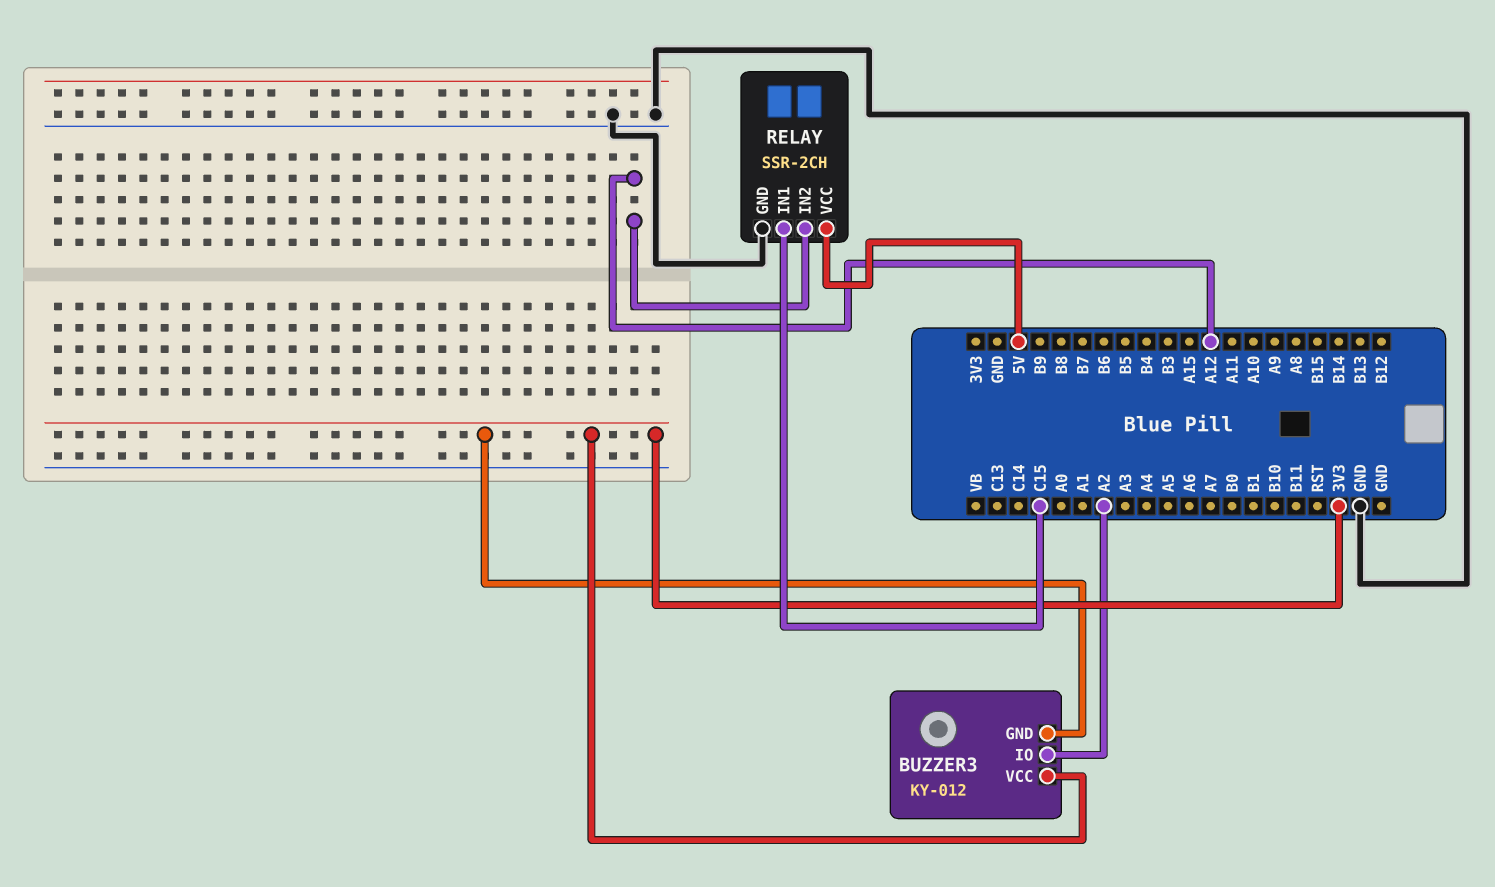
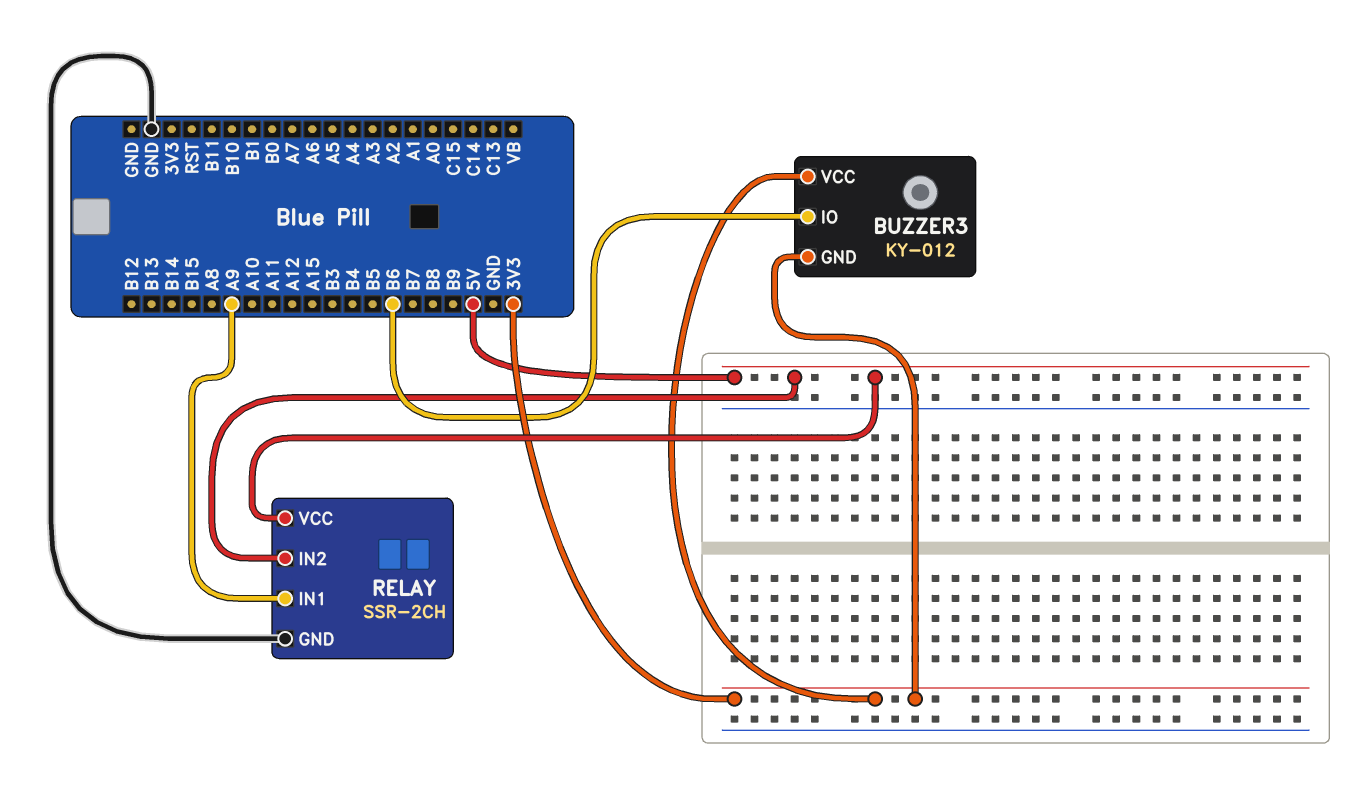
BUZZER3 pin IO: A2 -> B6
RELAY pin IN1: C15 -> A9
RELAY pin IN2: A12 -> 5V

